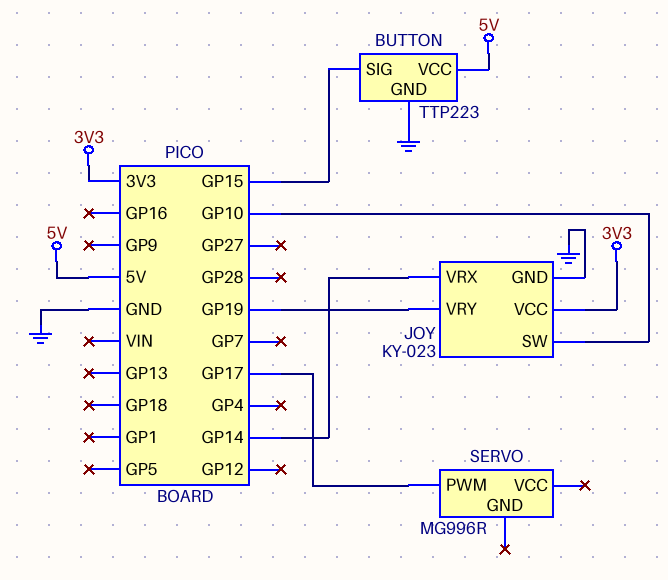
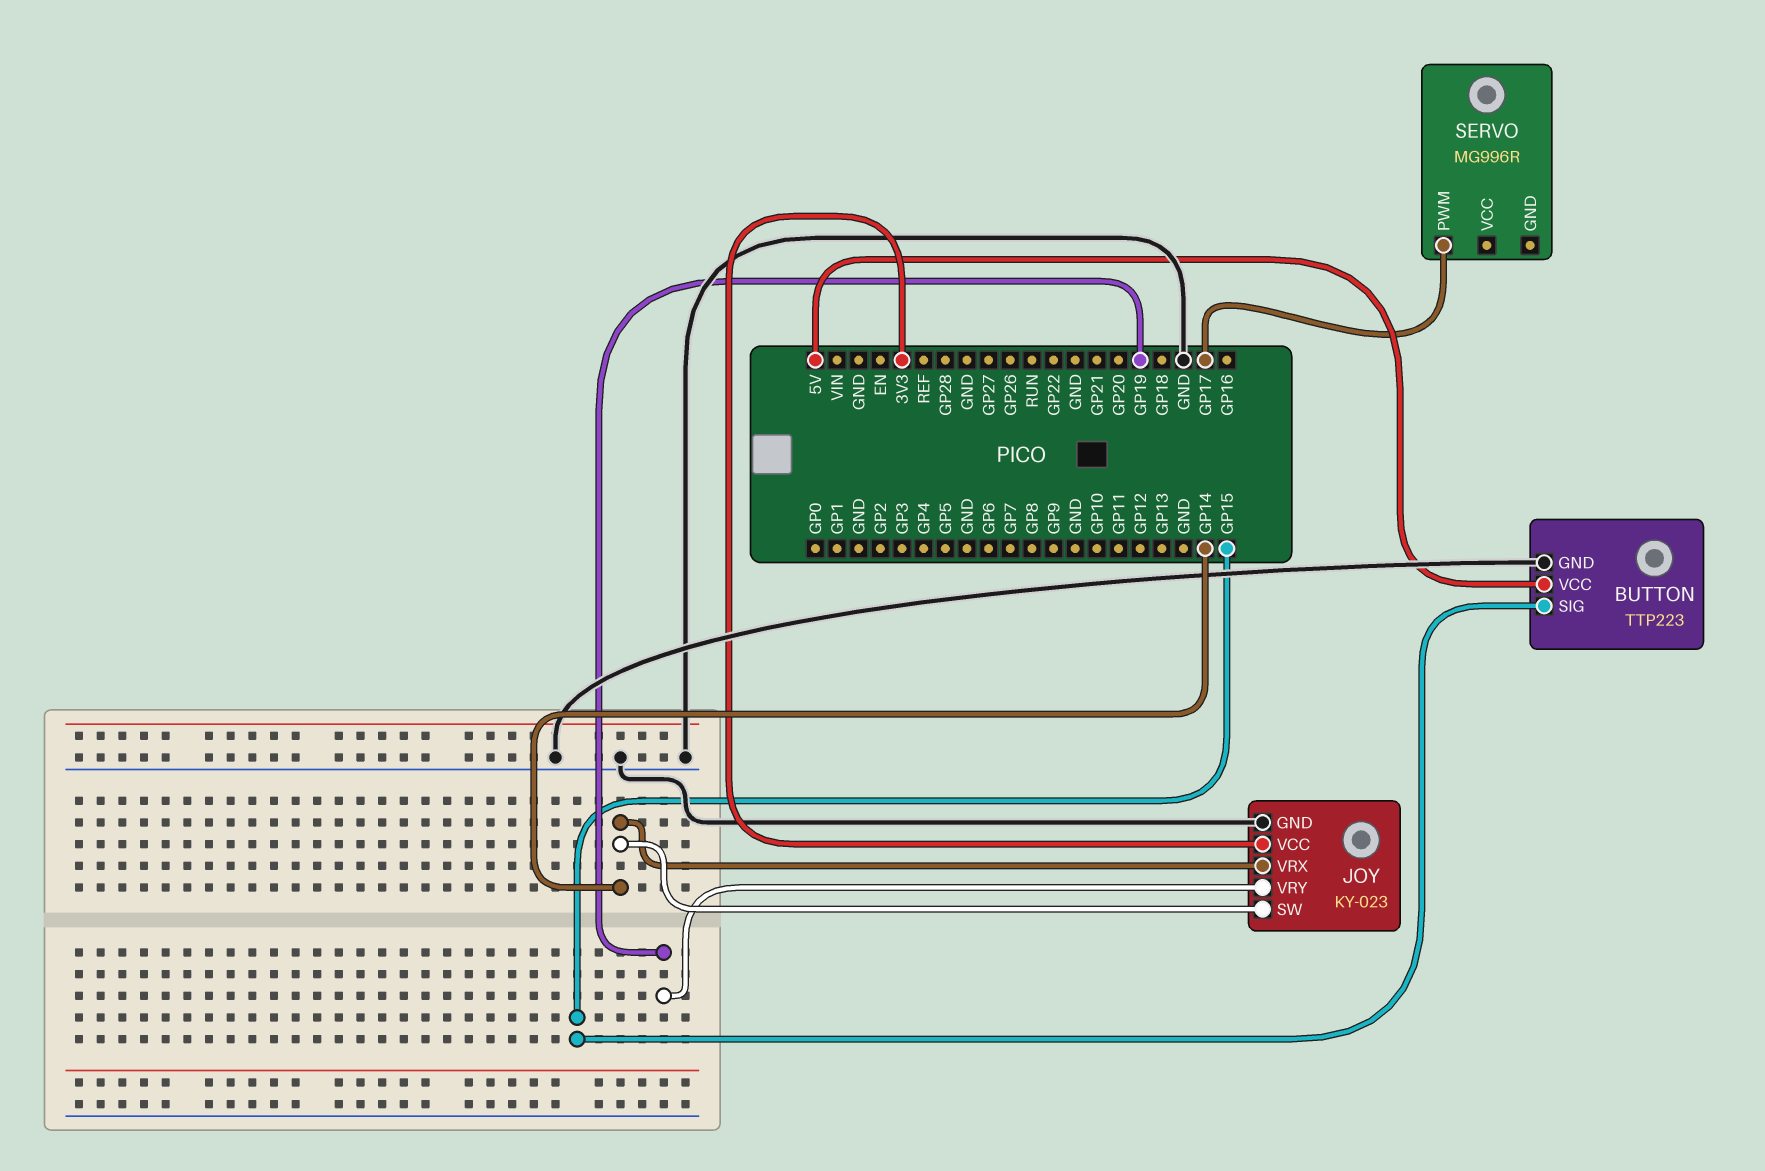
JOY pin SW: GP10 -> GP14

